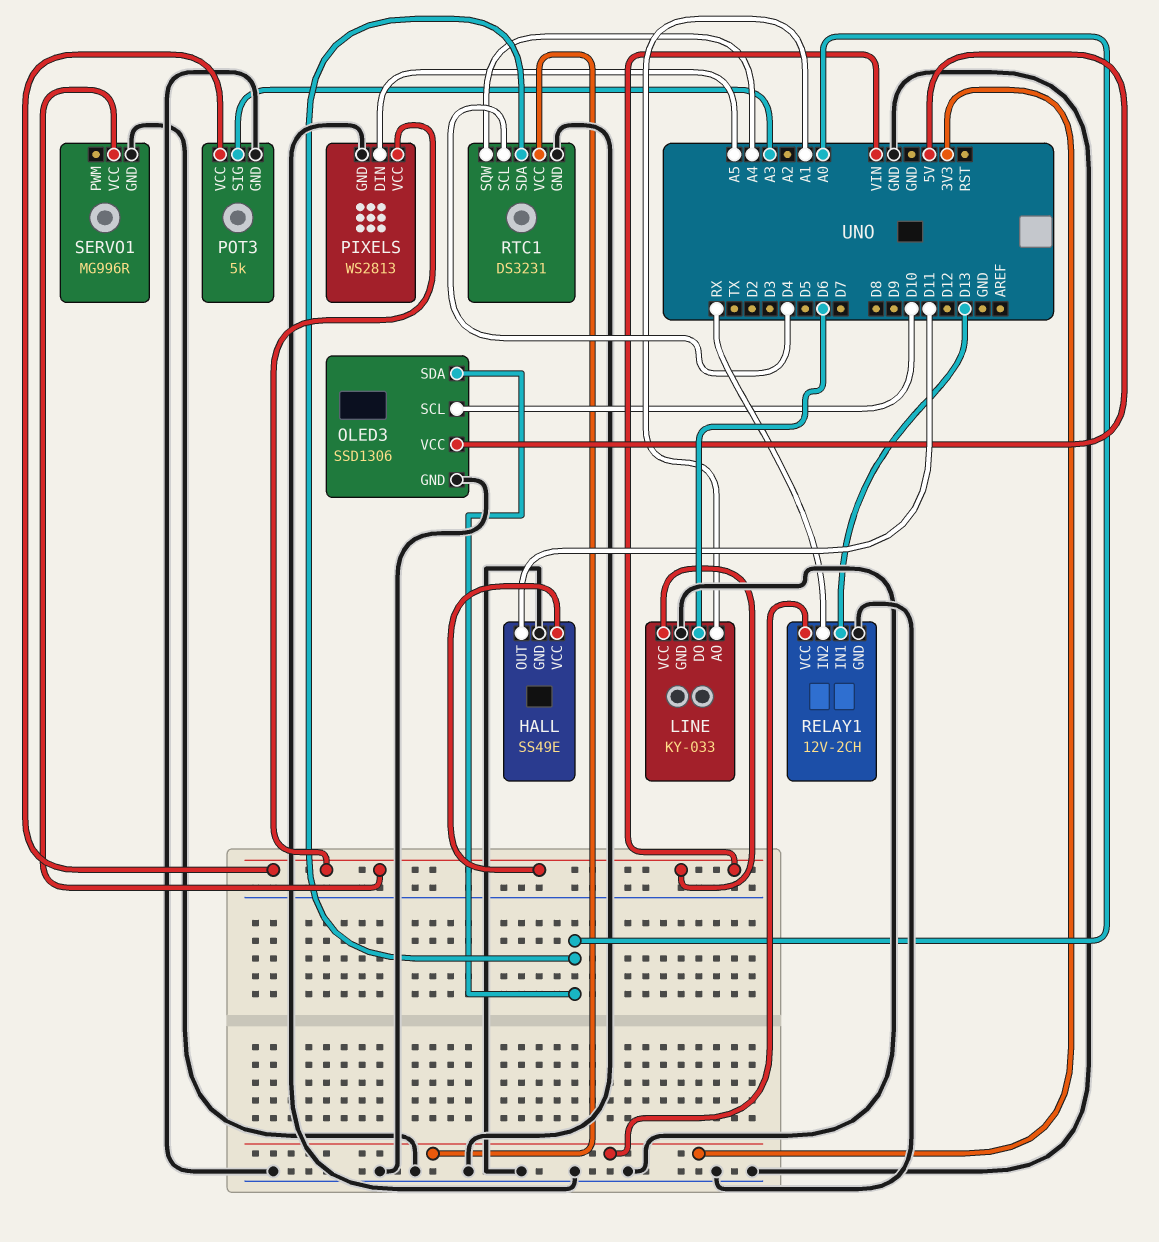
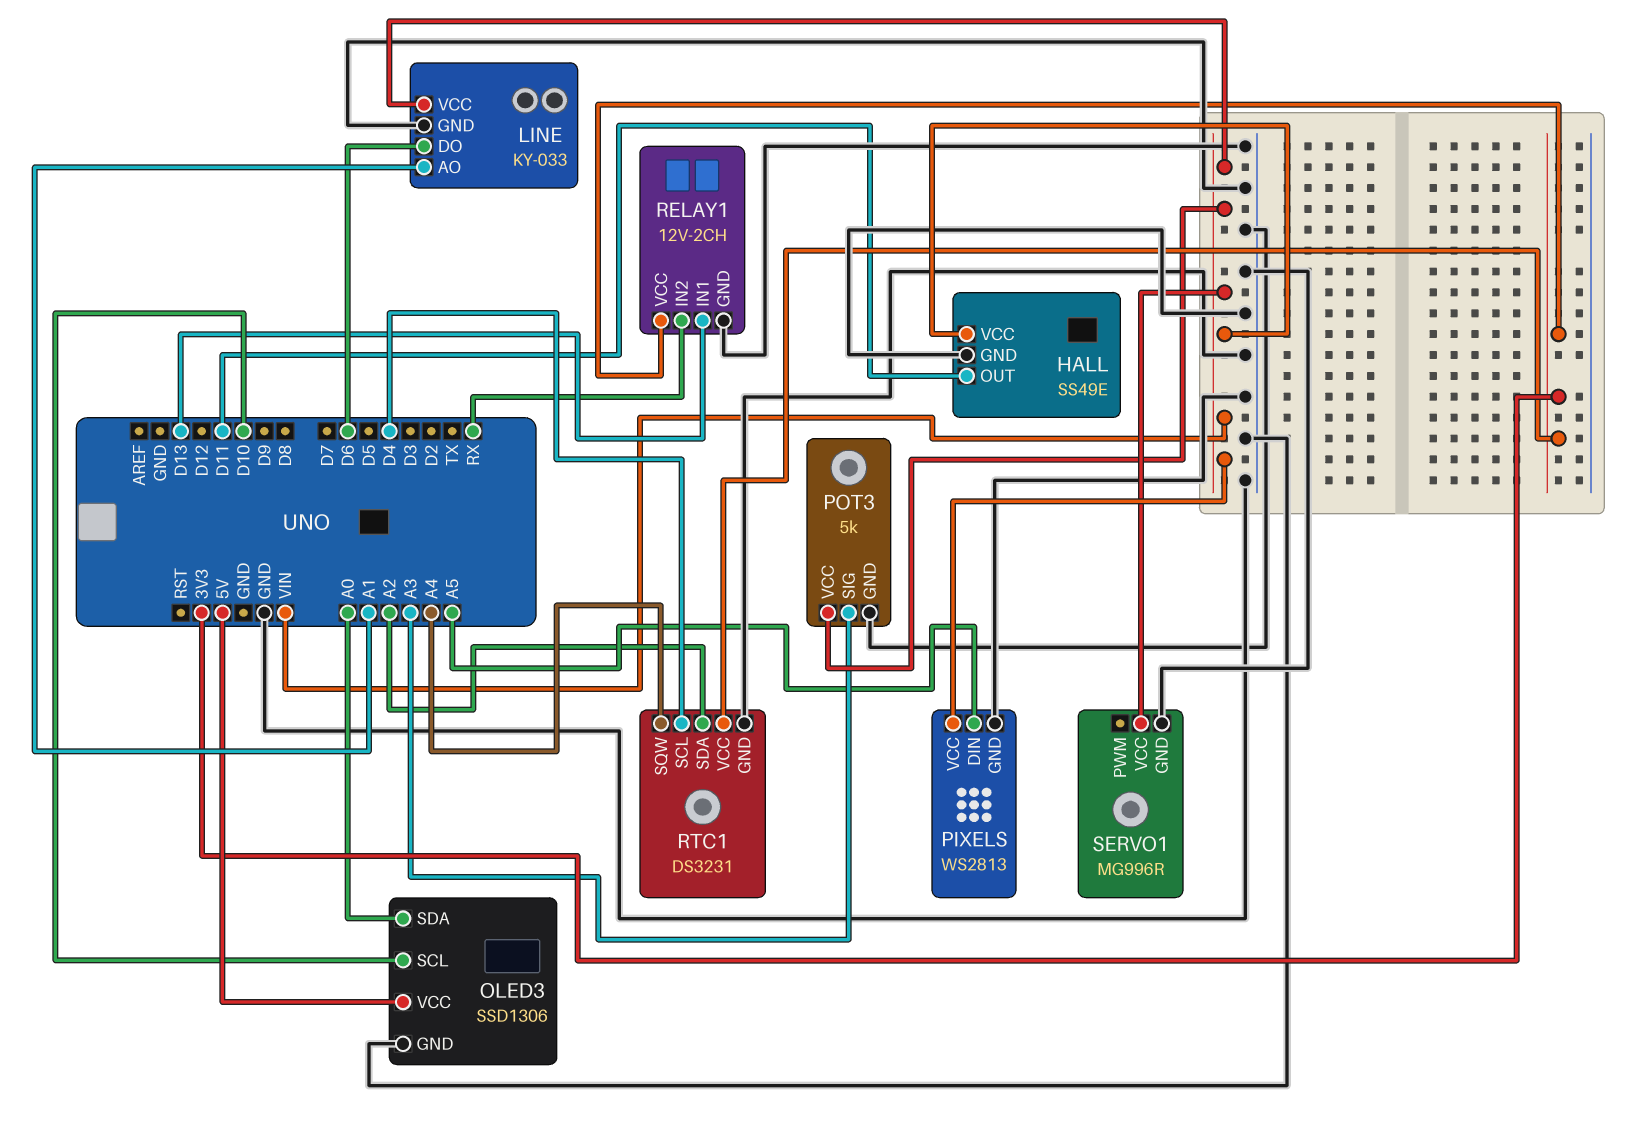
RTC1 pin SDA: A0 -> A2

